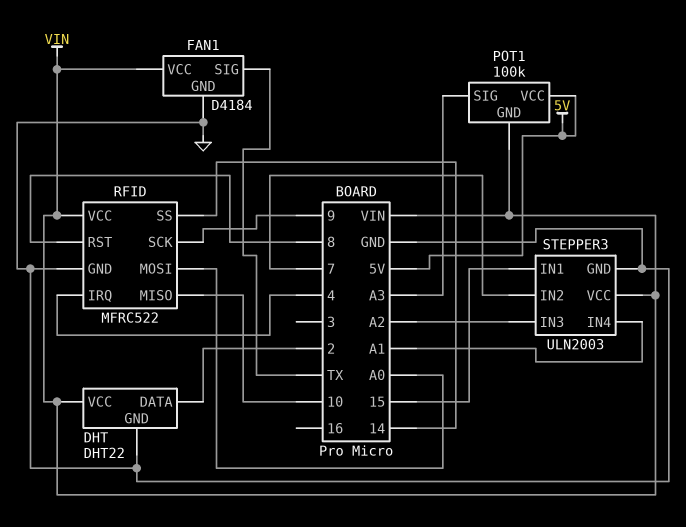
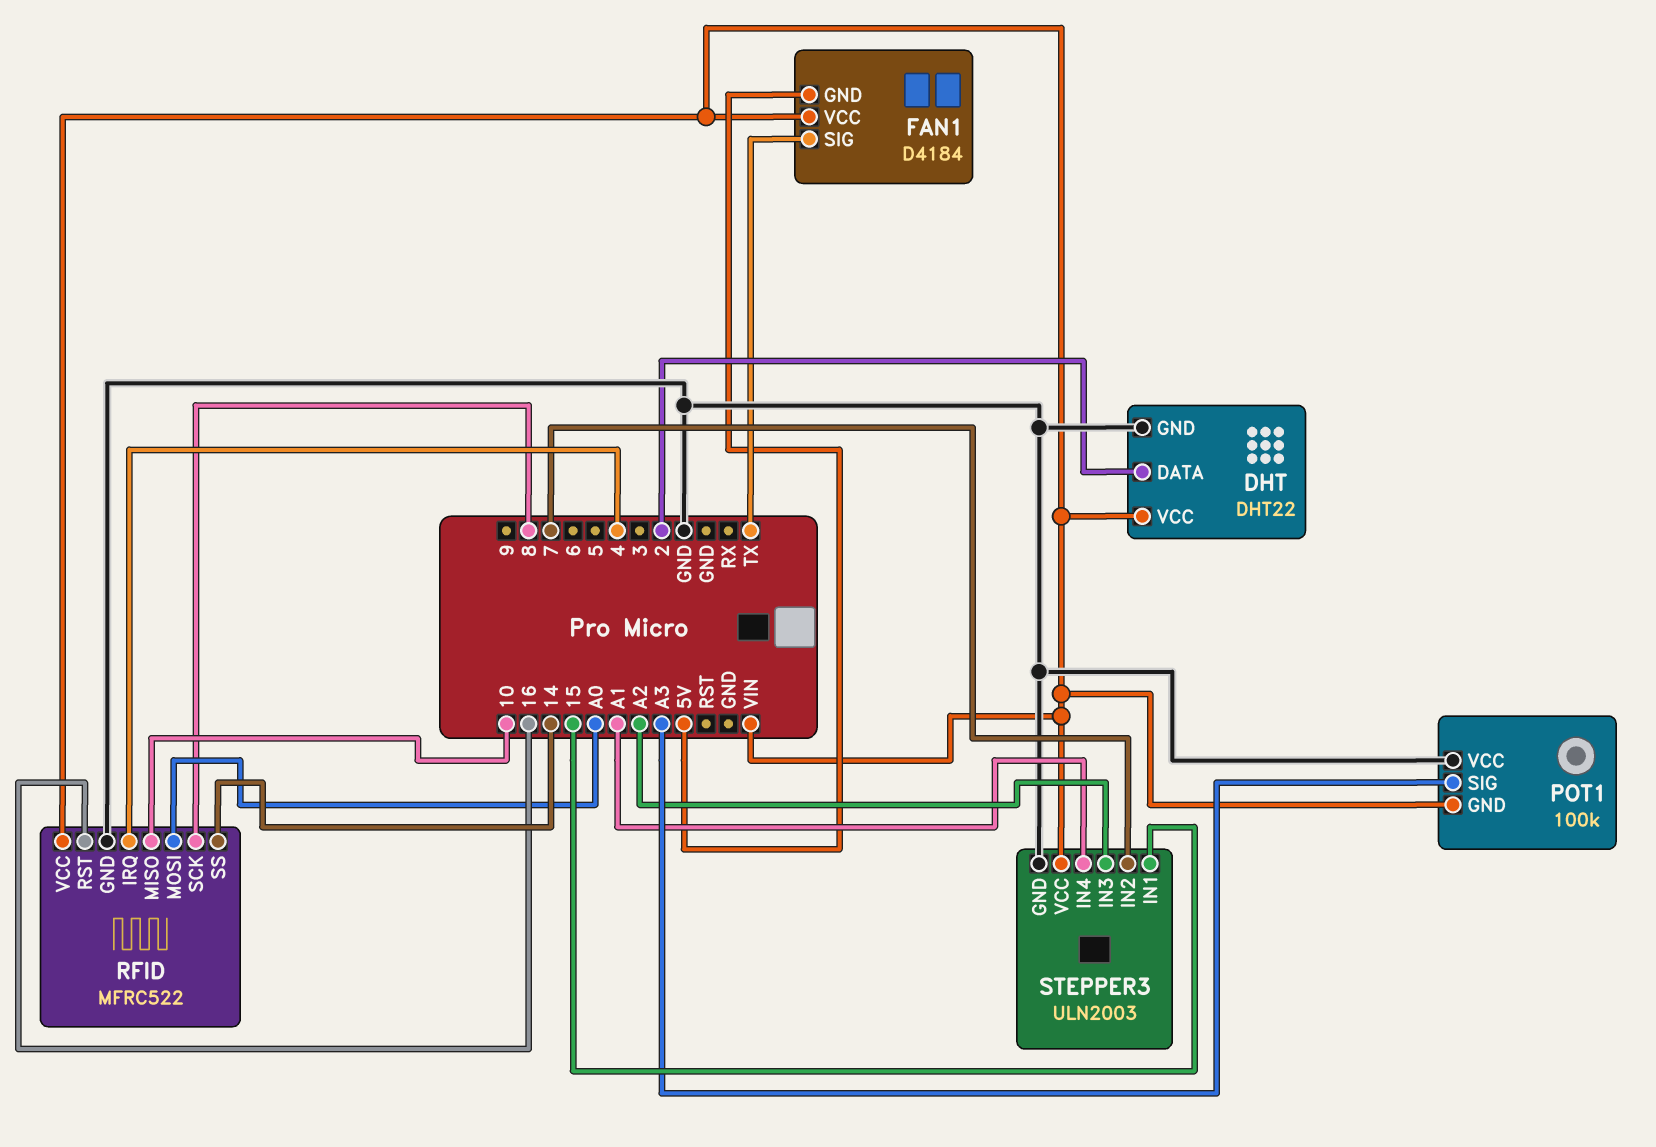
FAN1 pin GND: GND -> 5V
POT1 pin VCC: 5V -> GND
RFID pin RST: 8 -> 16
RFID pin SCK: 9 -> 8

